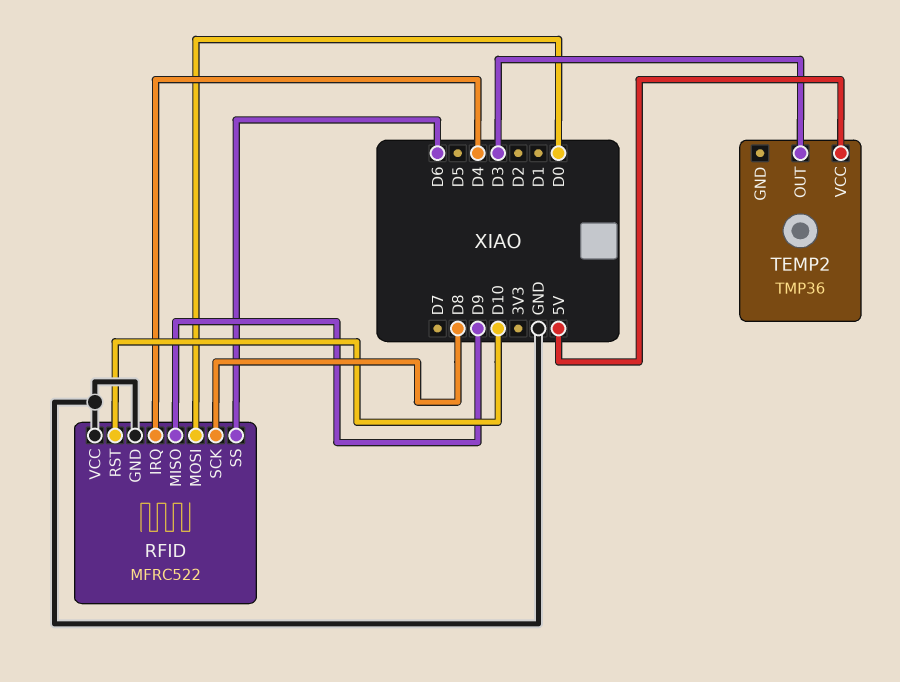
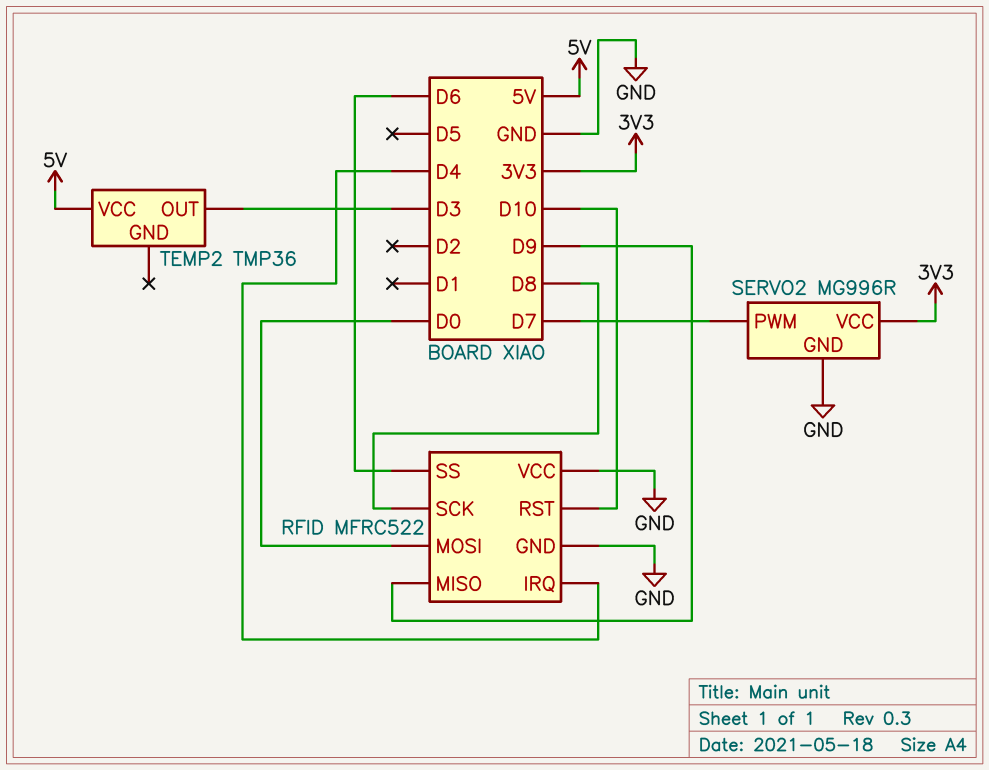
SERVO2: none -> MG996R
SERVO2 pin GND: none -> GND
SERVO2 pin PWM: none -> D7
SERVO2 pin VCC: none -> 3V3

